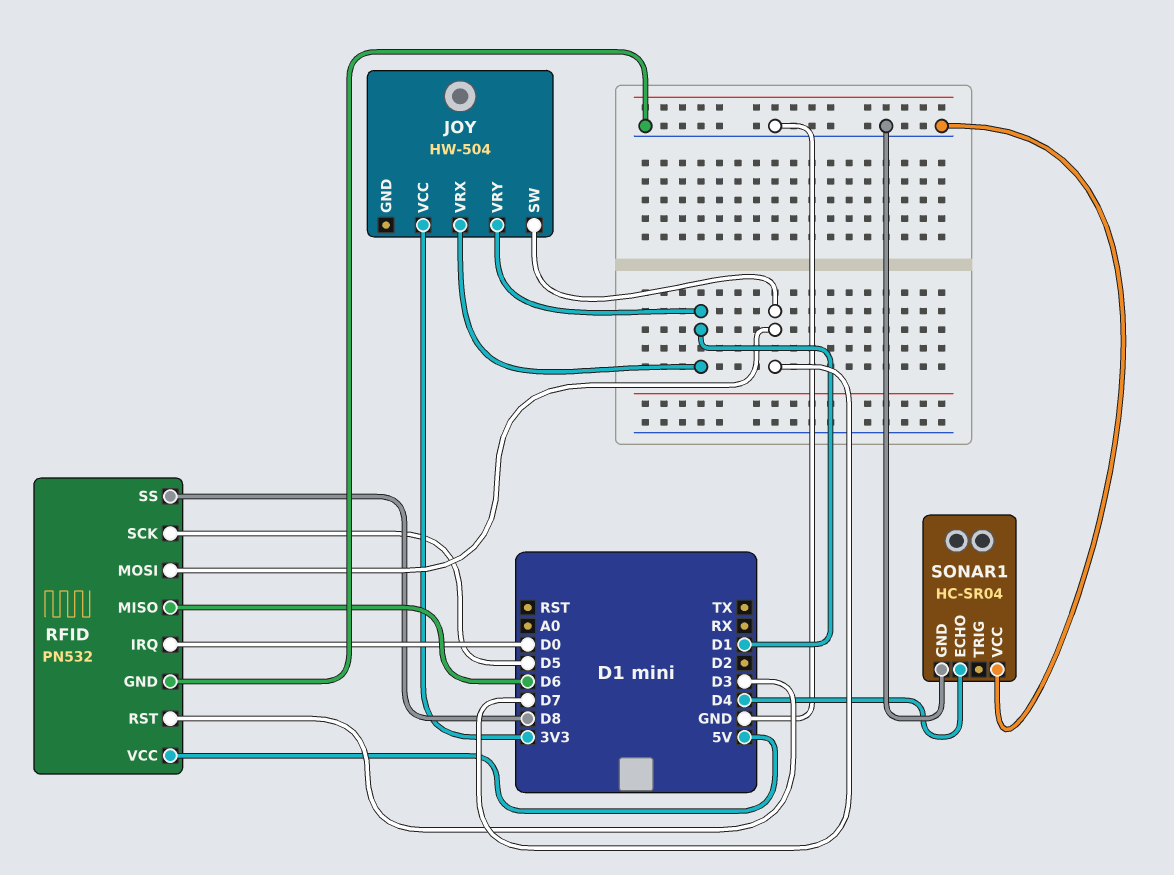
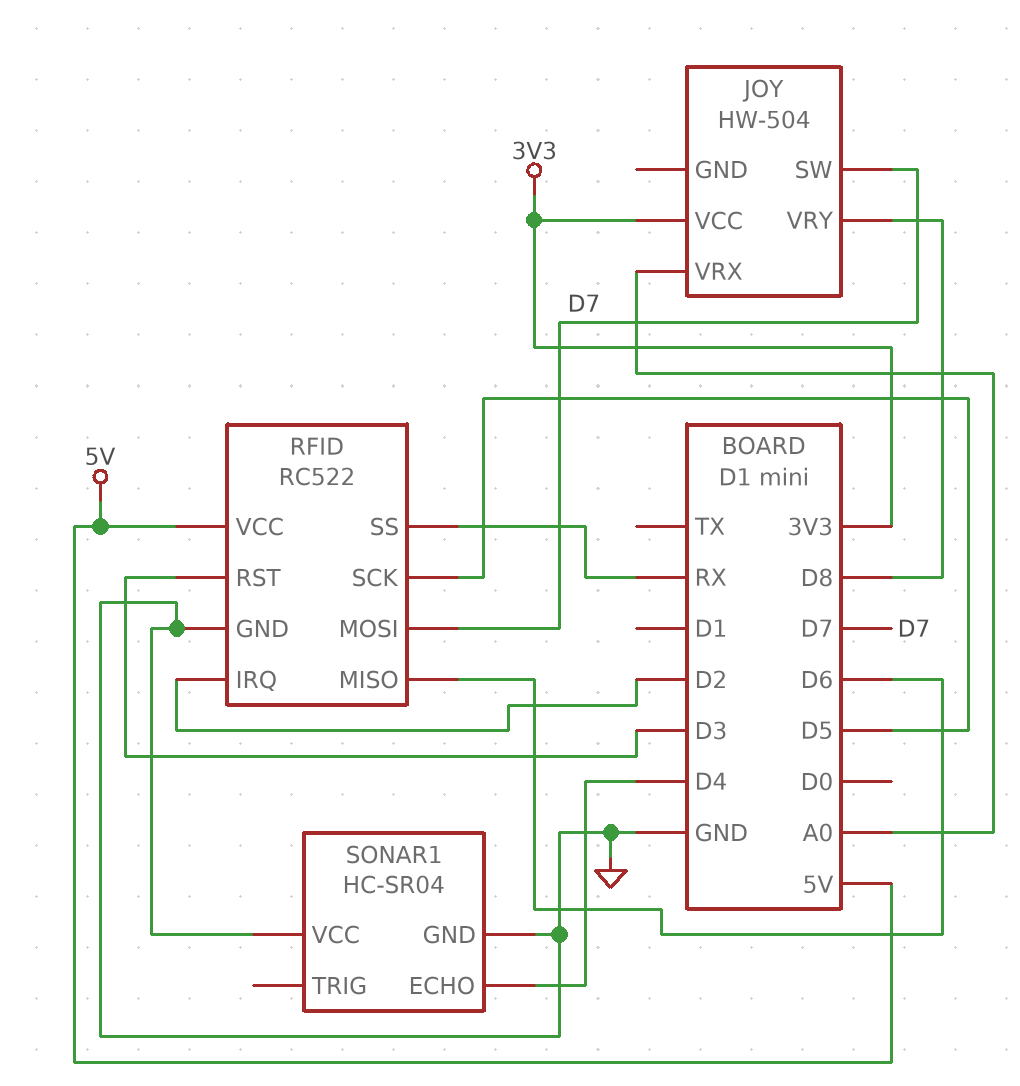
JOY pin VRX: D1 -> A0
JOY pin VRY: D1 -> D8
RFID: PN532 -> RC522
RFID pin IRQ: D0 -> D2
RFID pin SS: D8 -> RX

